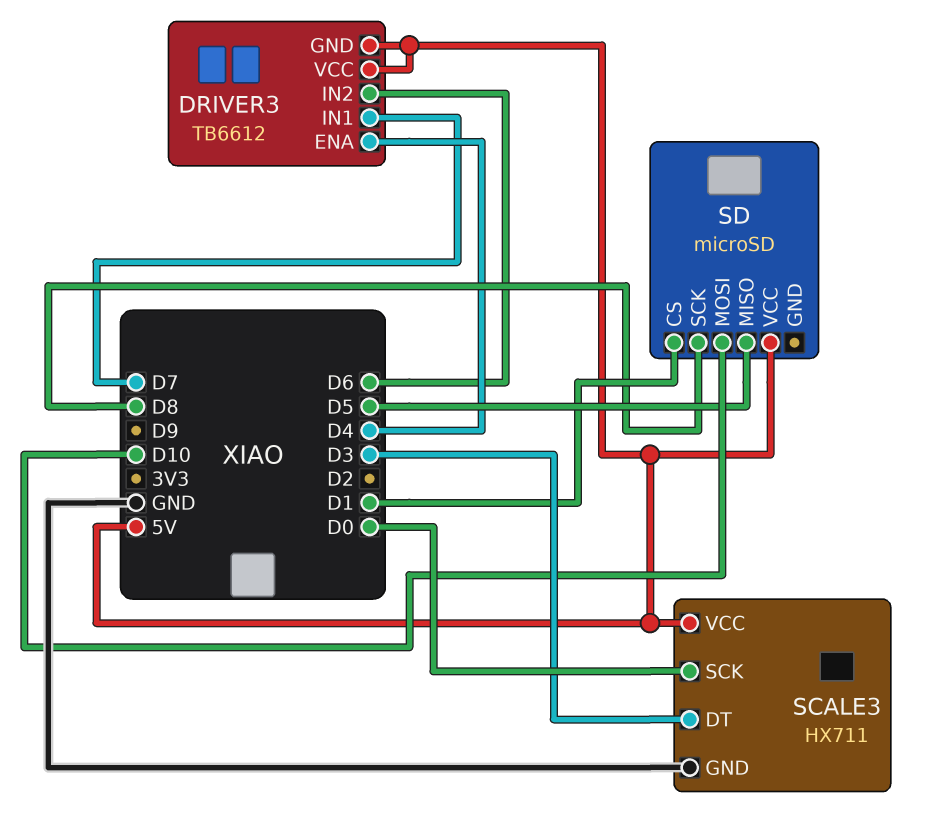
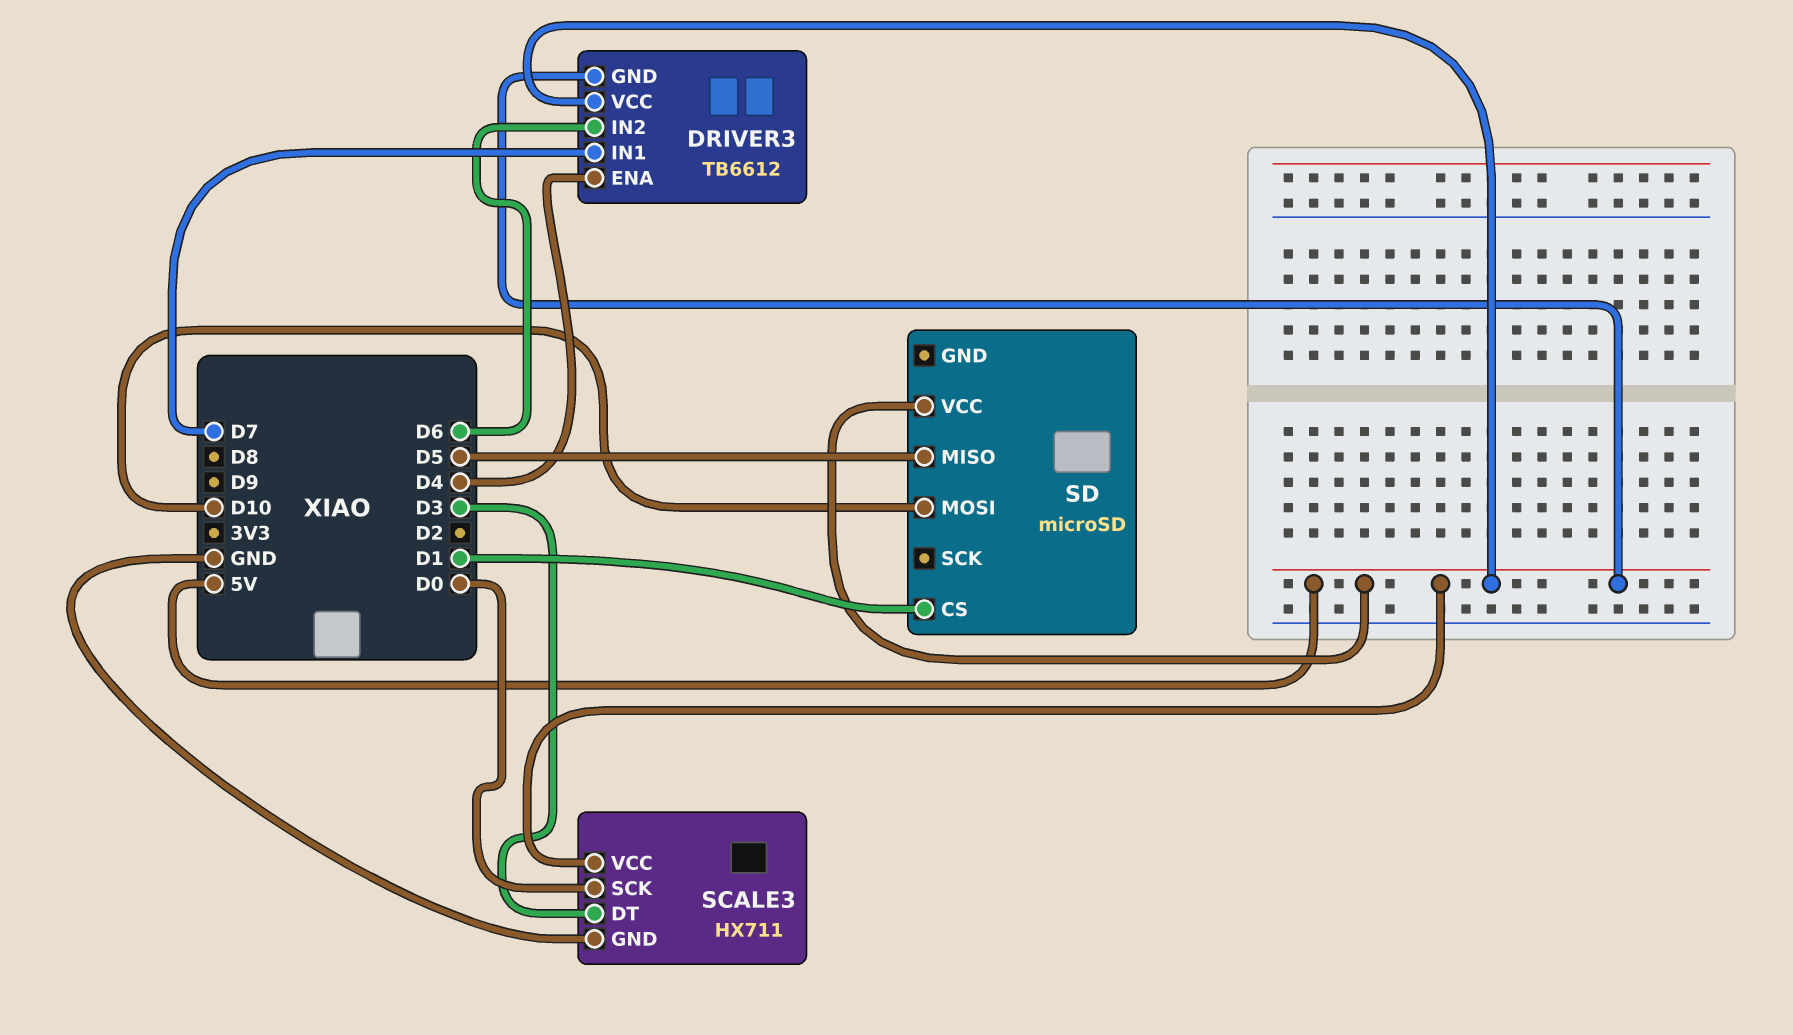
SD pin SCK: D8 -> none

